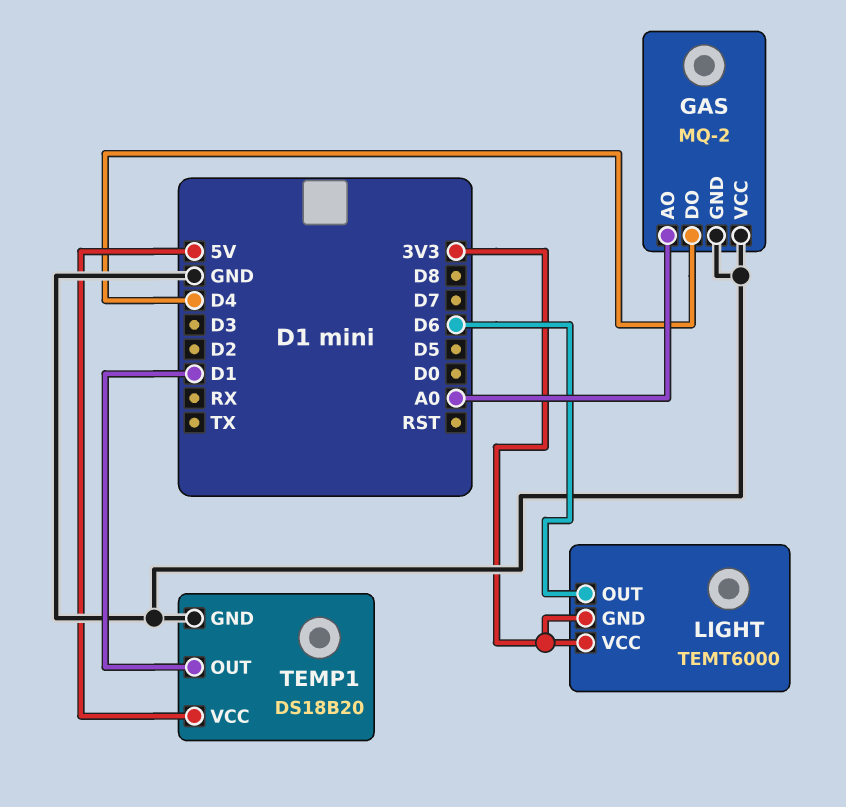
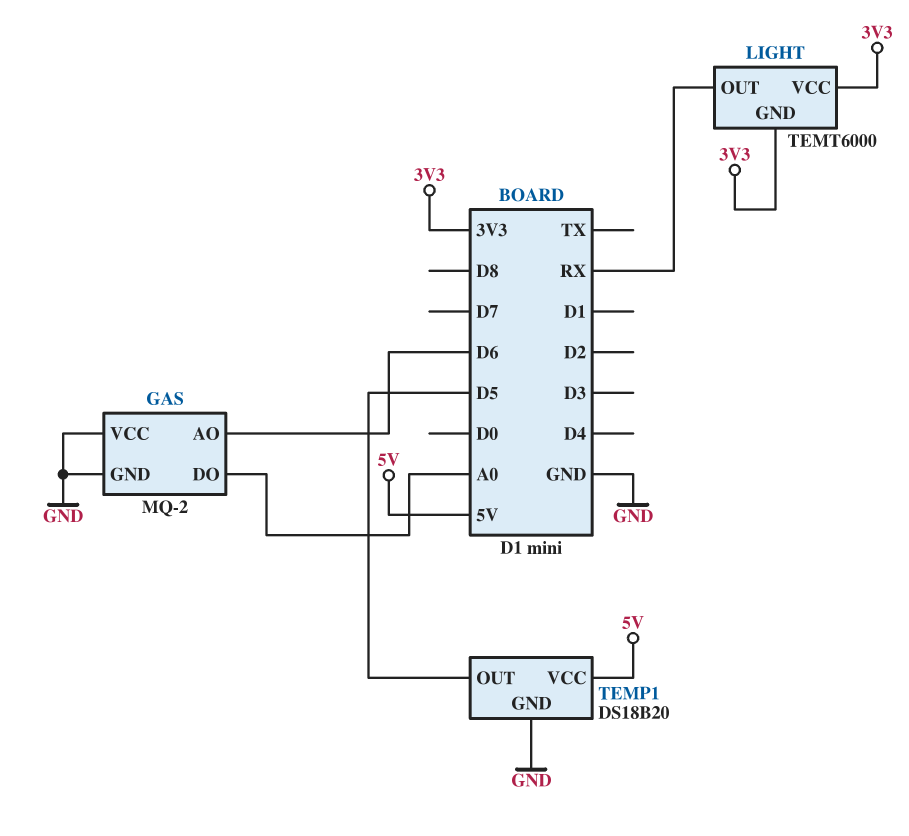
GAS pin AO: A0 -> D6
GAS pin DO: D4 -> A0
LIGHT pin OUT: D6 -> RX
TEMP1 pin OUT: D1 -> D5

